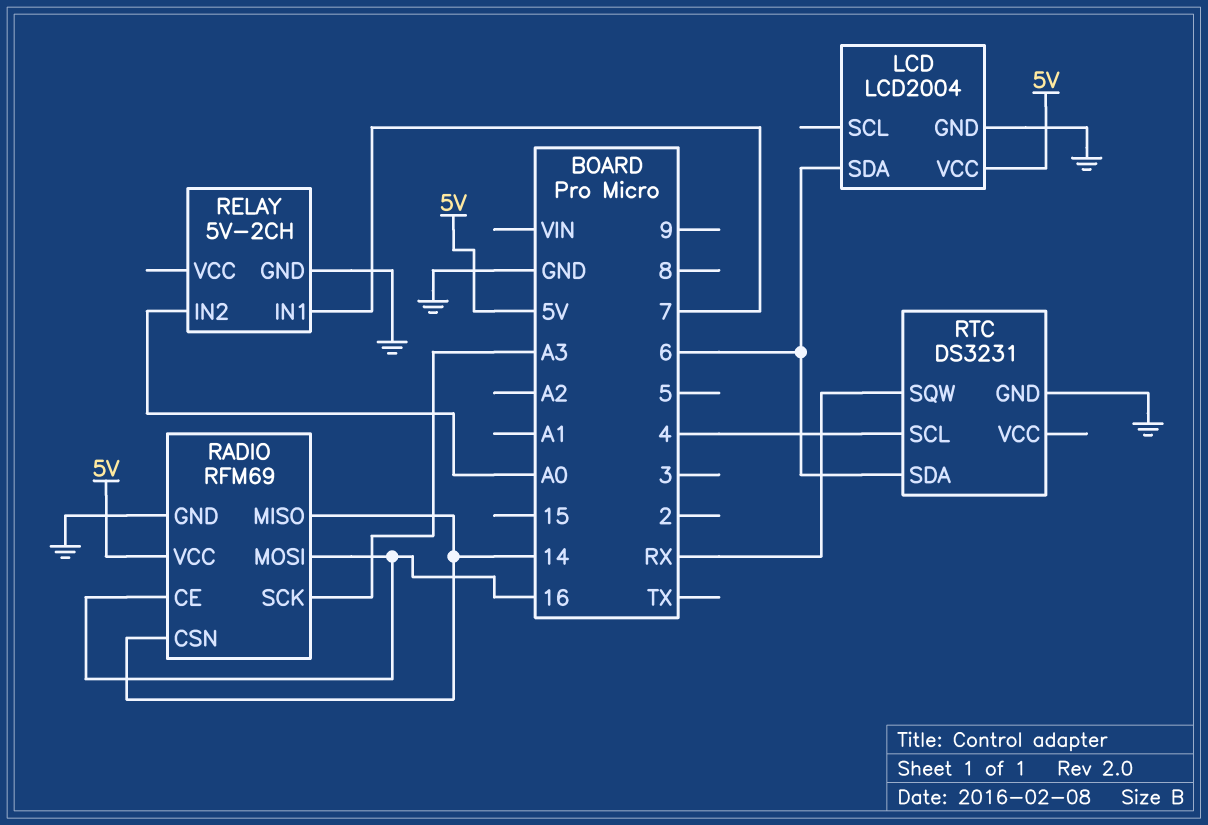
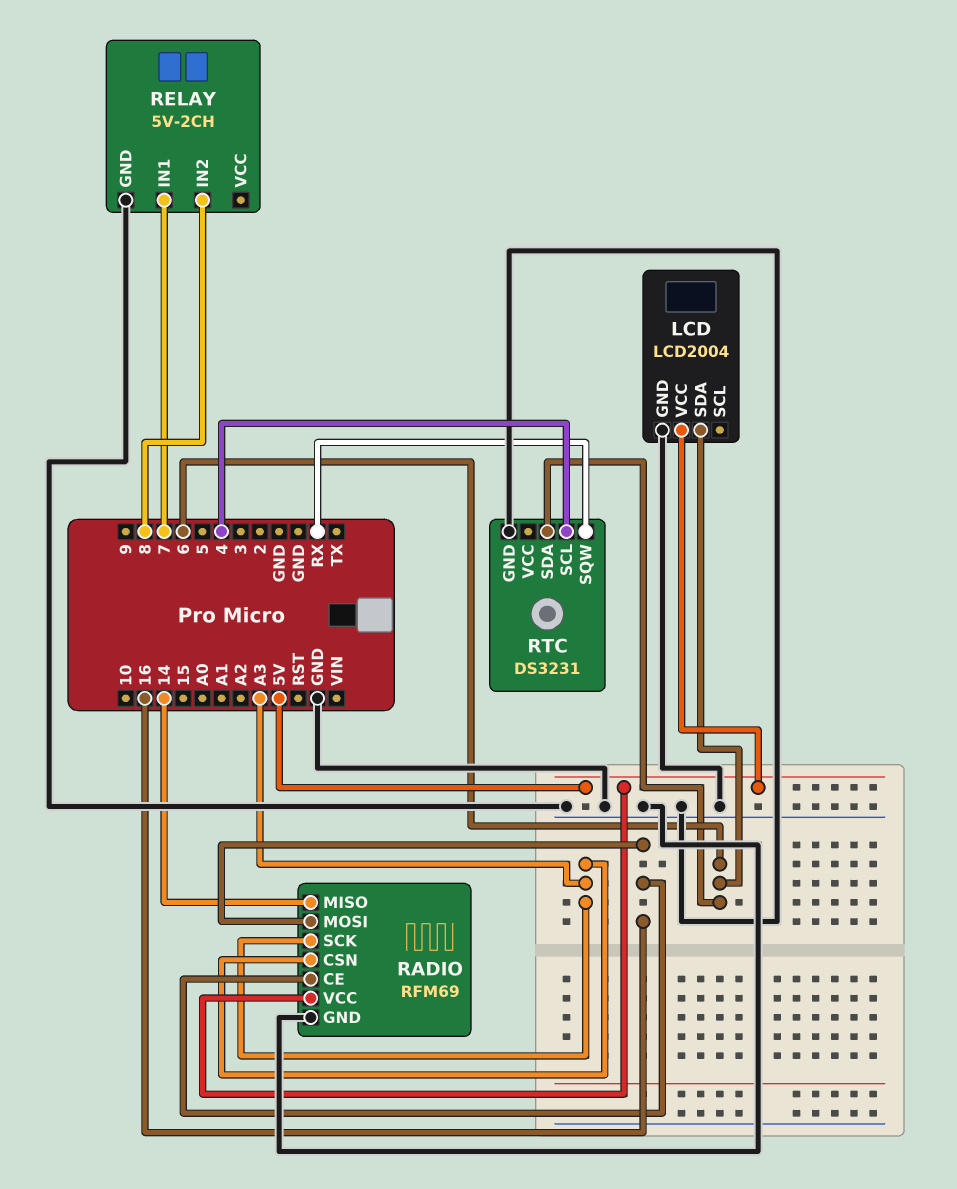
RADIO pin CSN: 14 -> A3
RELAY pin IN2: A0 -> 8

